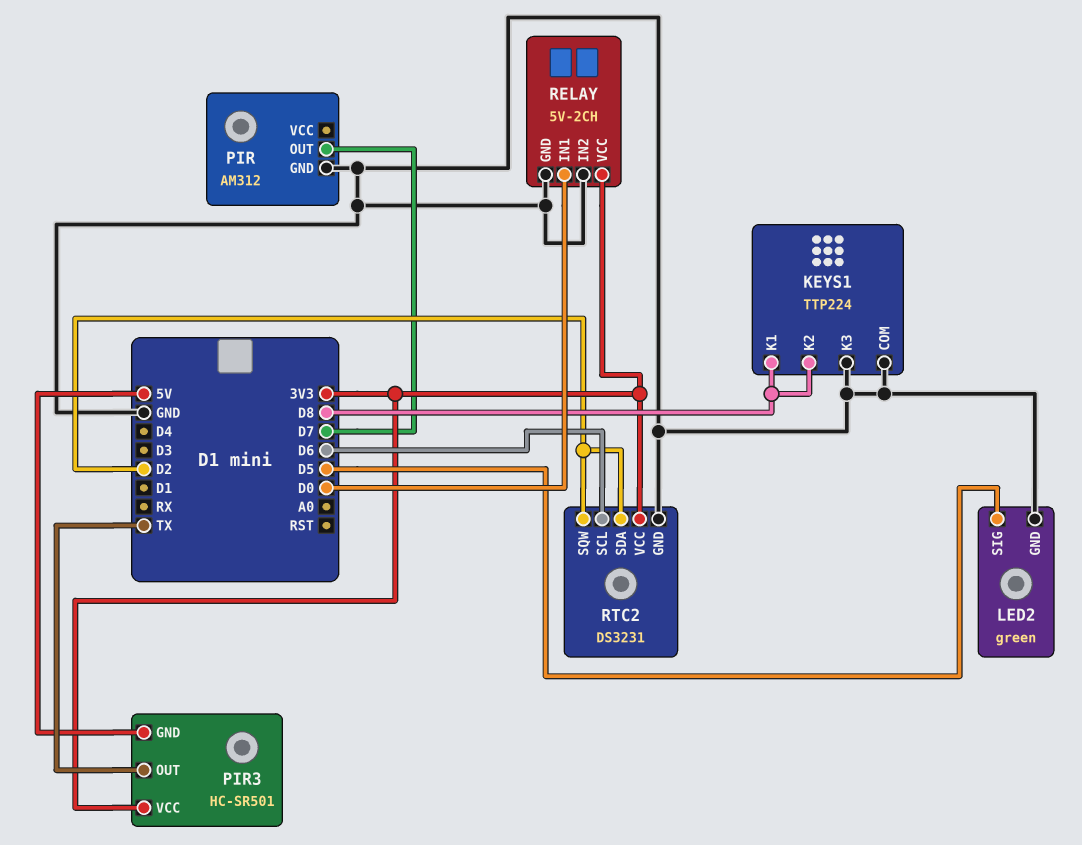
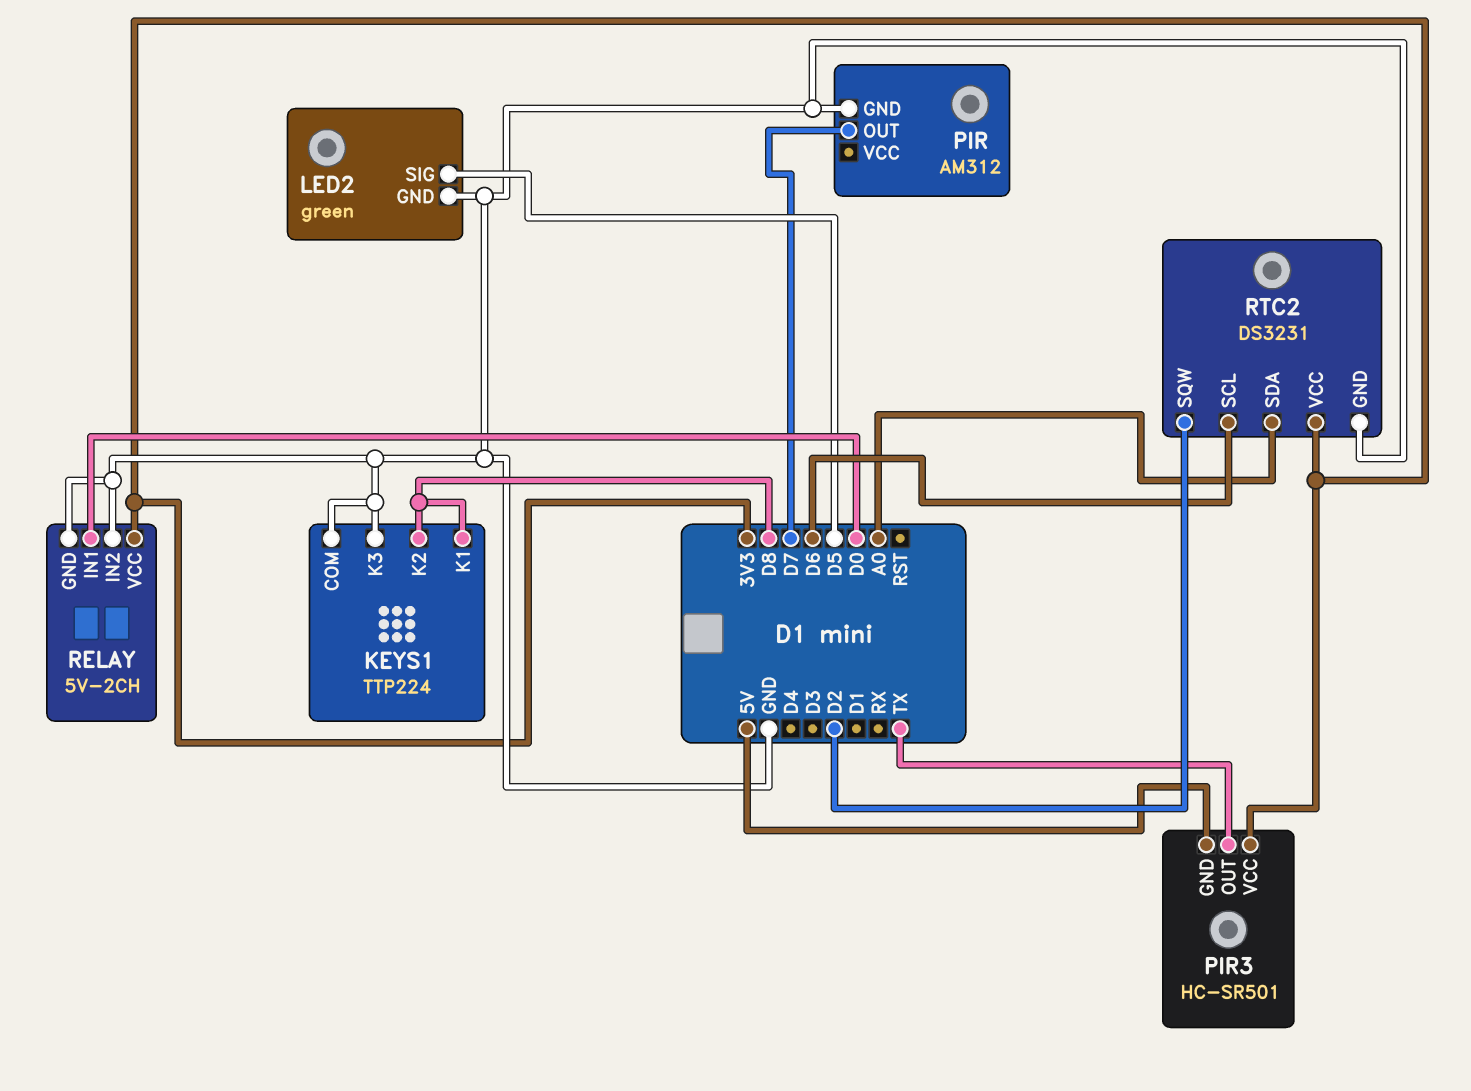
RTC2 pin SDA: D2 -> A0

